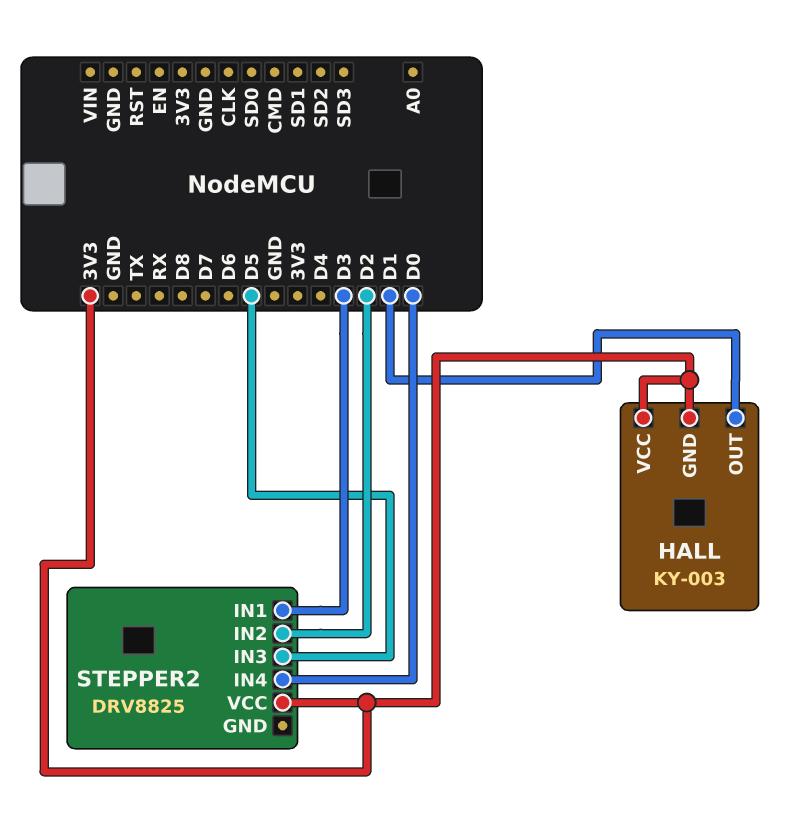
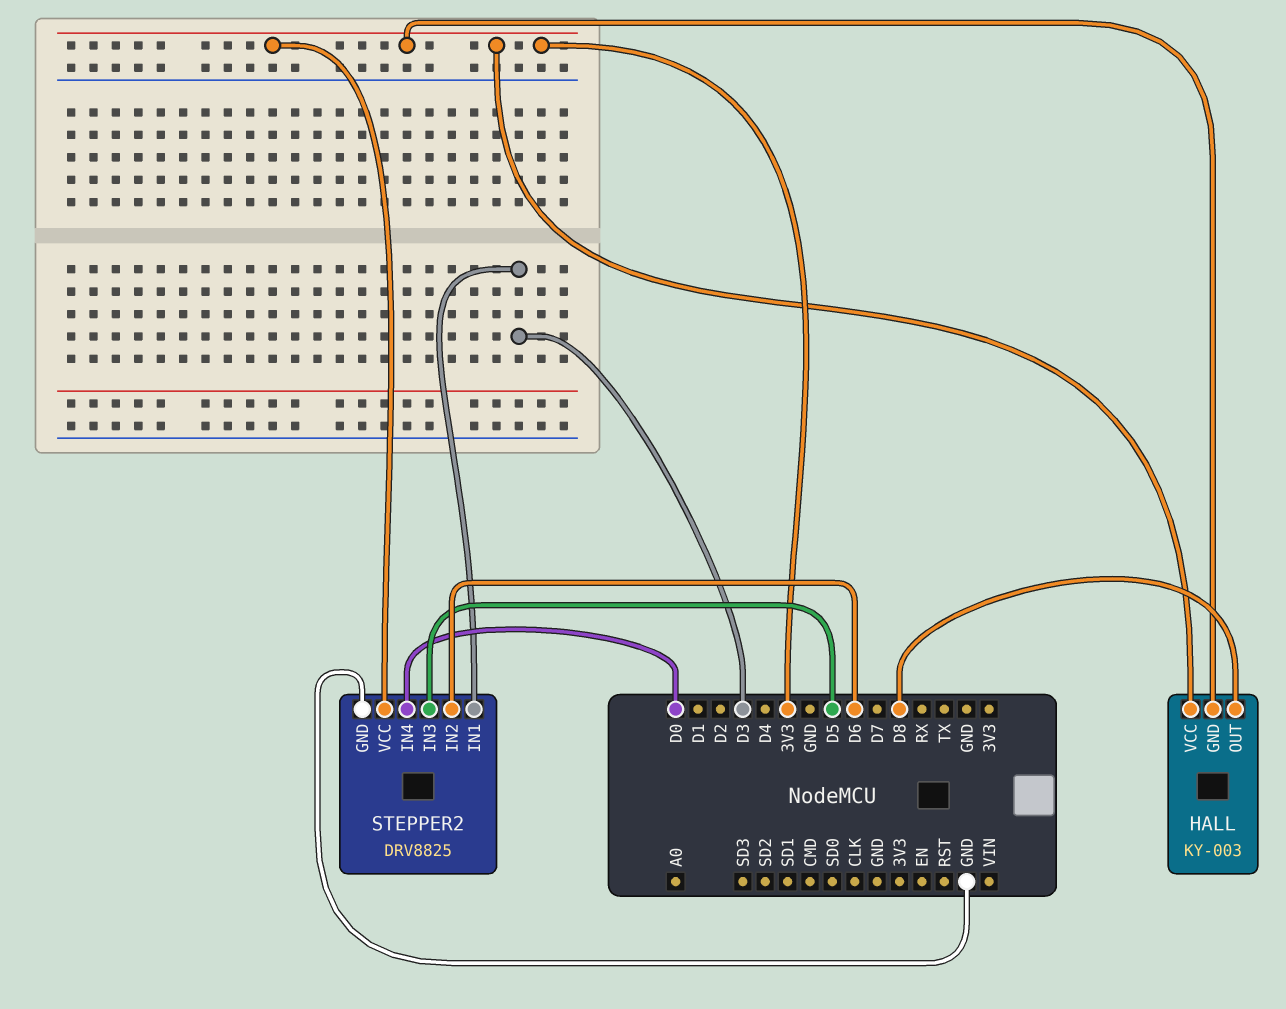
HALL pin OUT: D1 -> D8
STEPPER2 pin GND: none -> GND
STEPPER2 pin IN2: D2 -> D6

